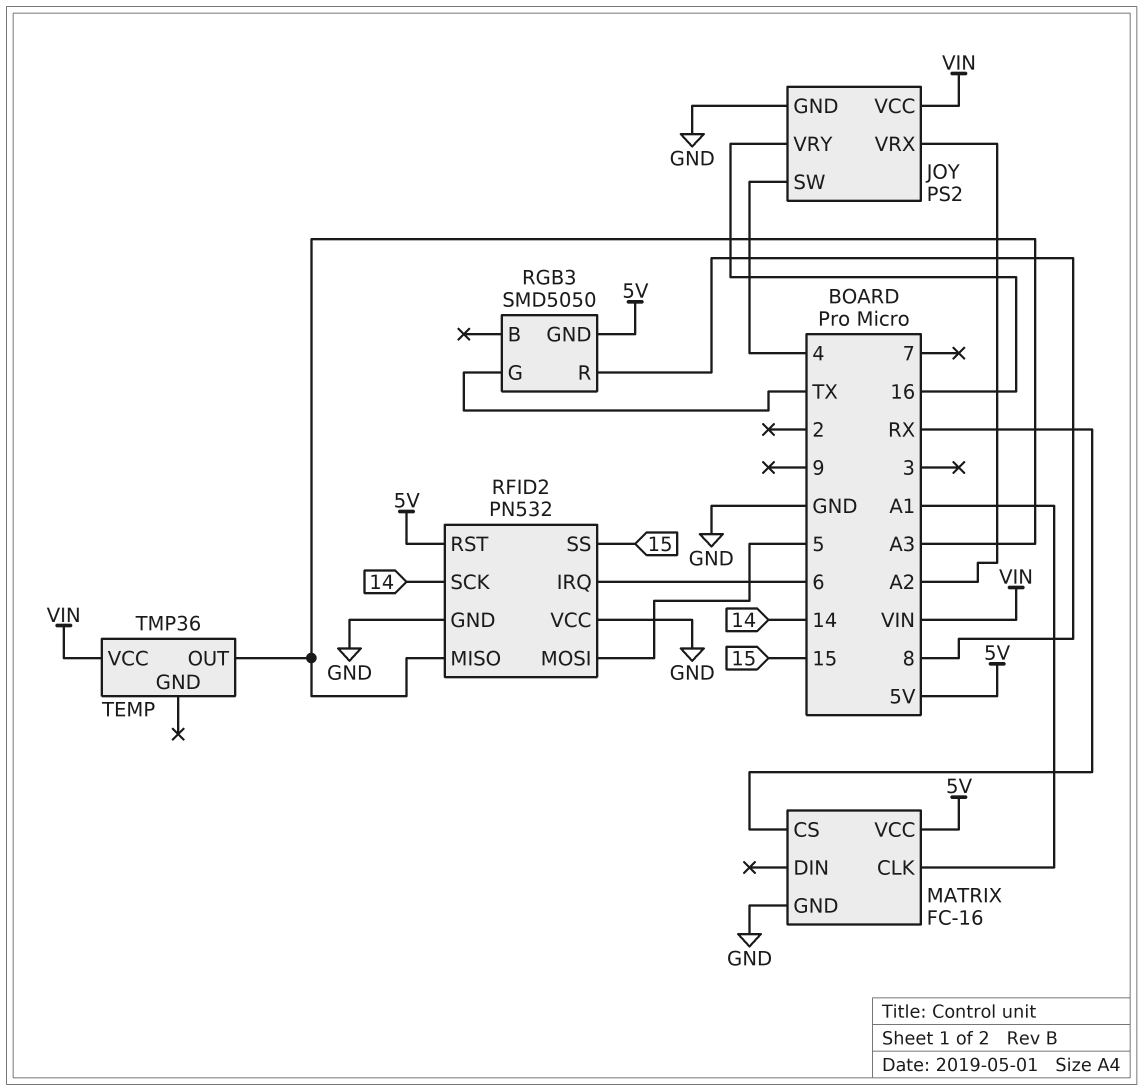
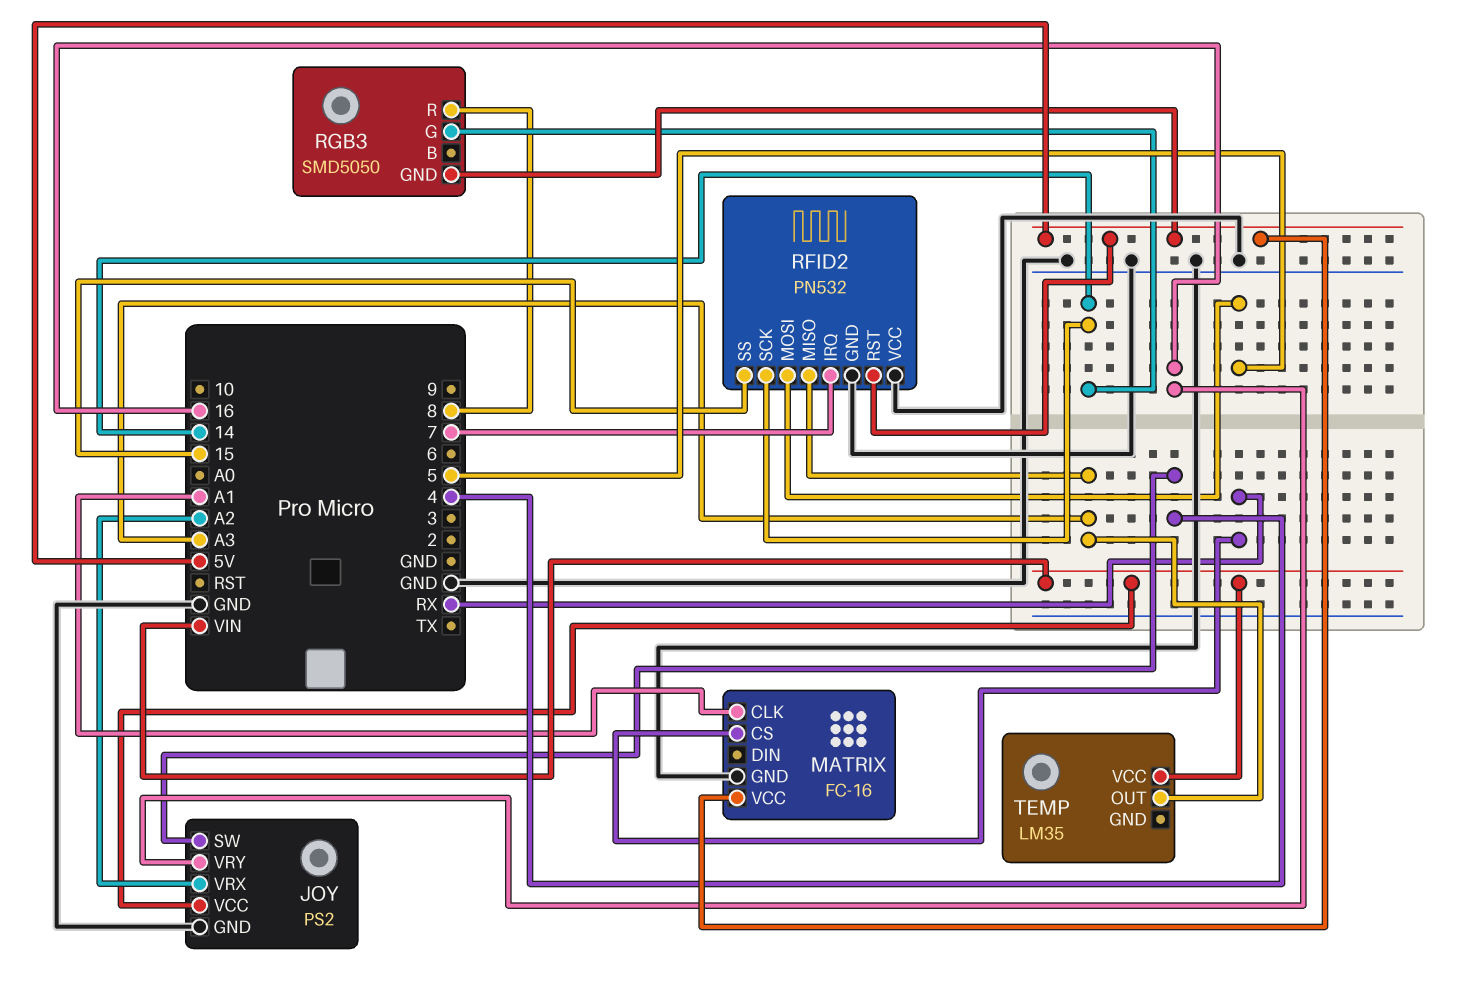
RFID2 pin IRQ: 6 -> 7
RGB3 pin G: TX -> 14
TEMP: TMP36 -> LM35

